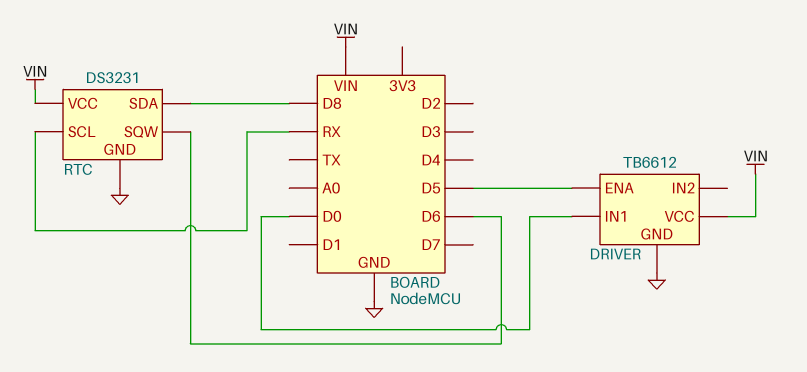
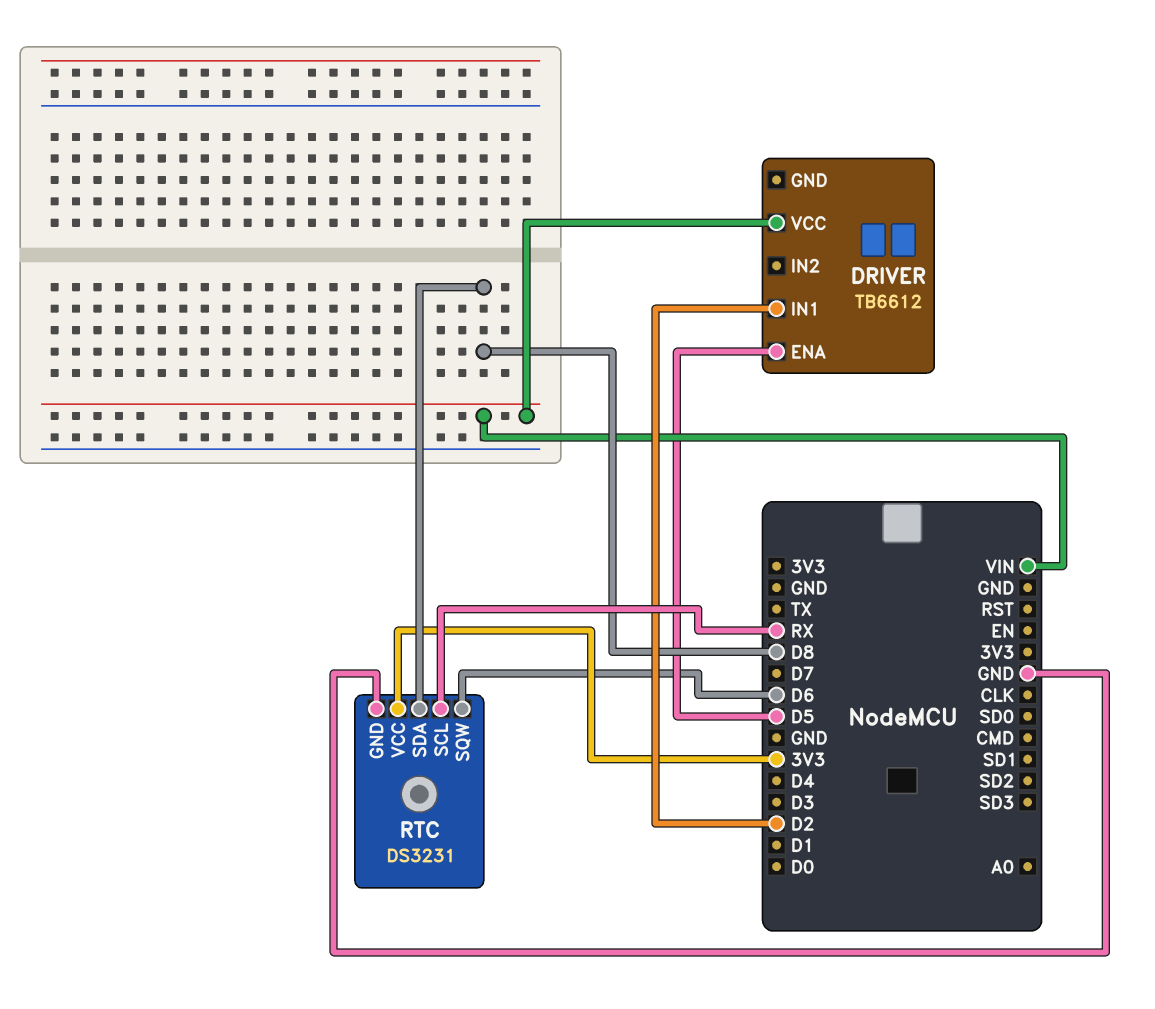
DRIVER pin GND: GND -> none
DRIVER pin IN1: D0 -> D2
RTC pin VCC: VIN -> 3V3

